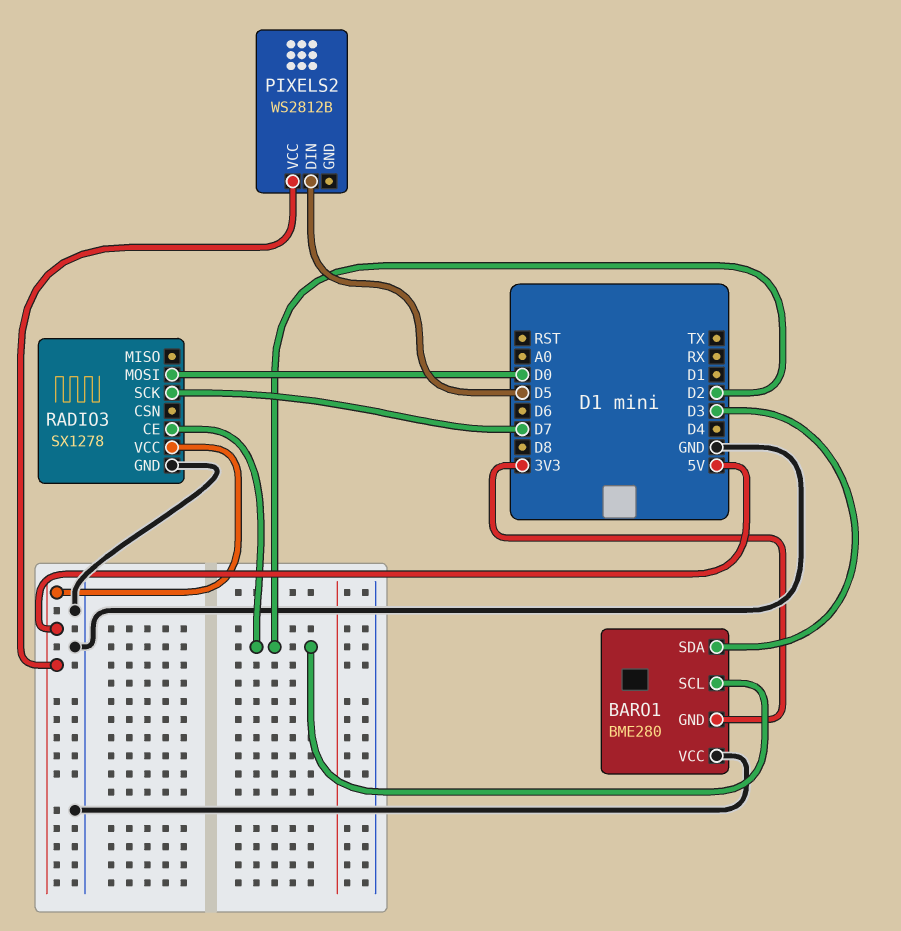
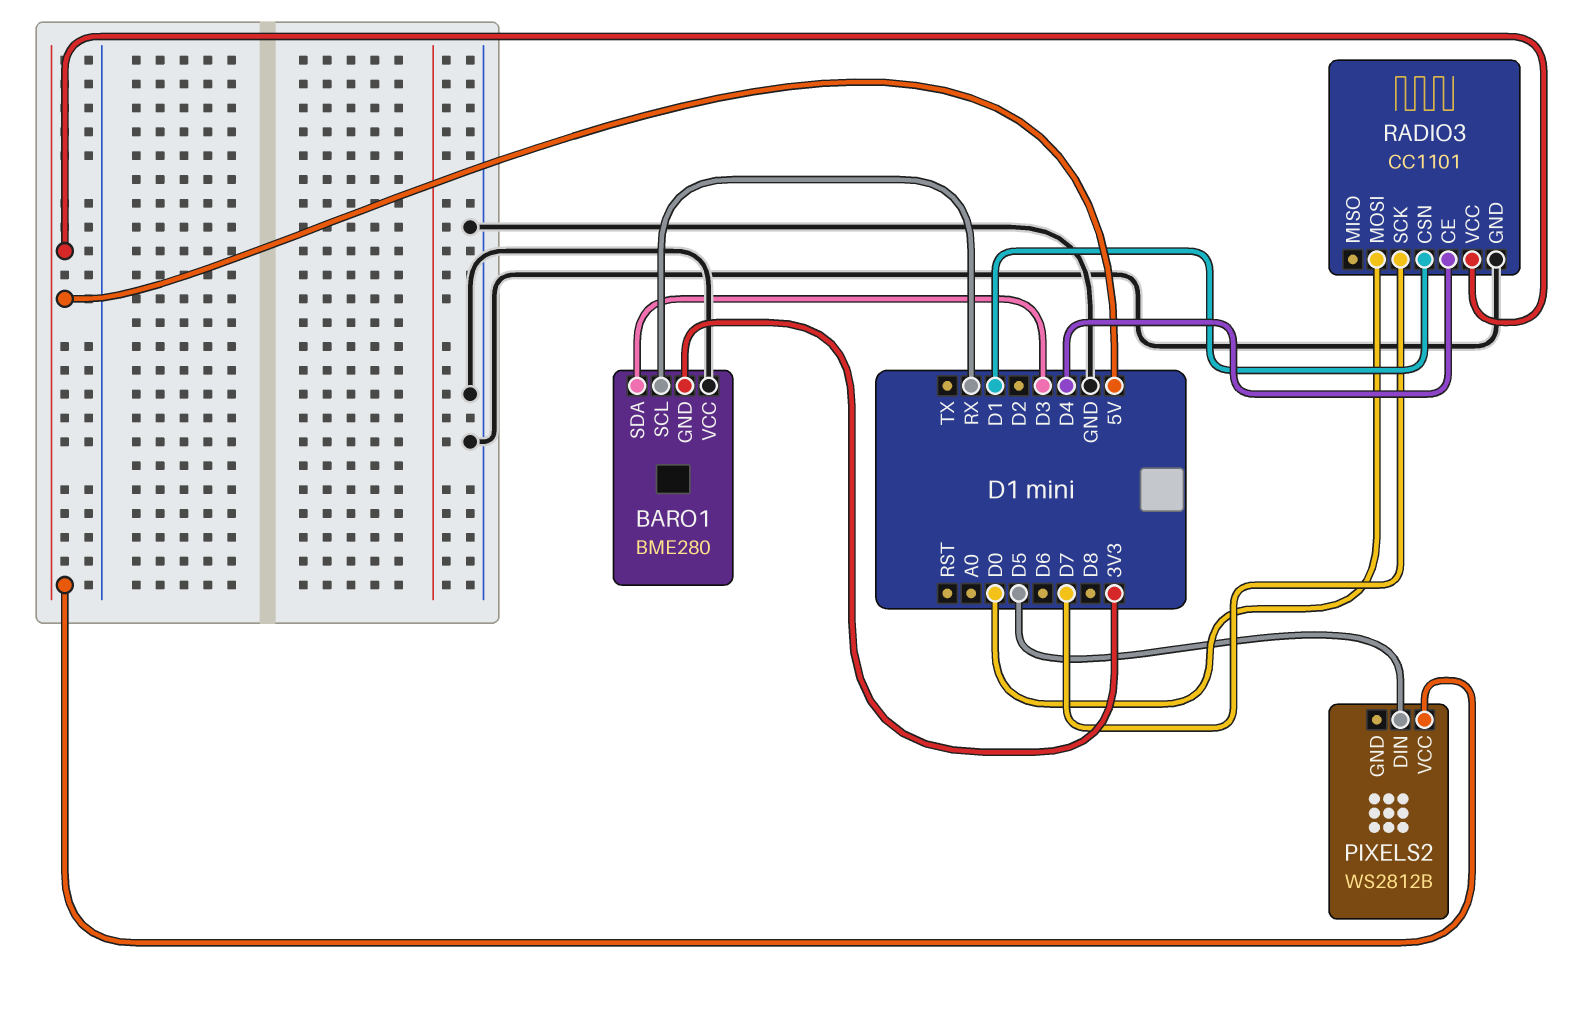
BARO1 pin SCL: D2 -> RX
RADIO3: SX1278 -> CC1101
RADIO3 pin CE: D2 -> D4
RADIO3 pin CSN: none -> D1

